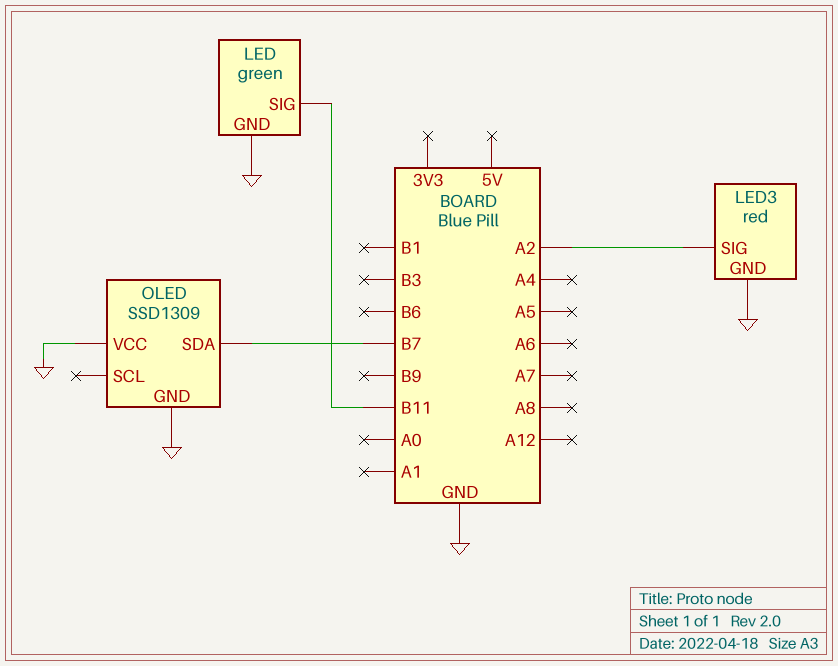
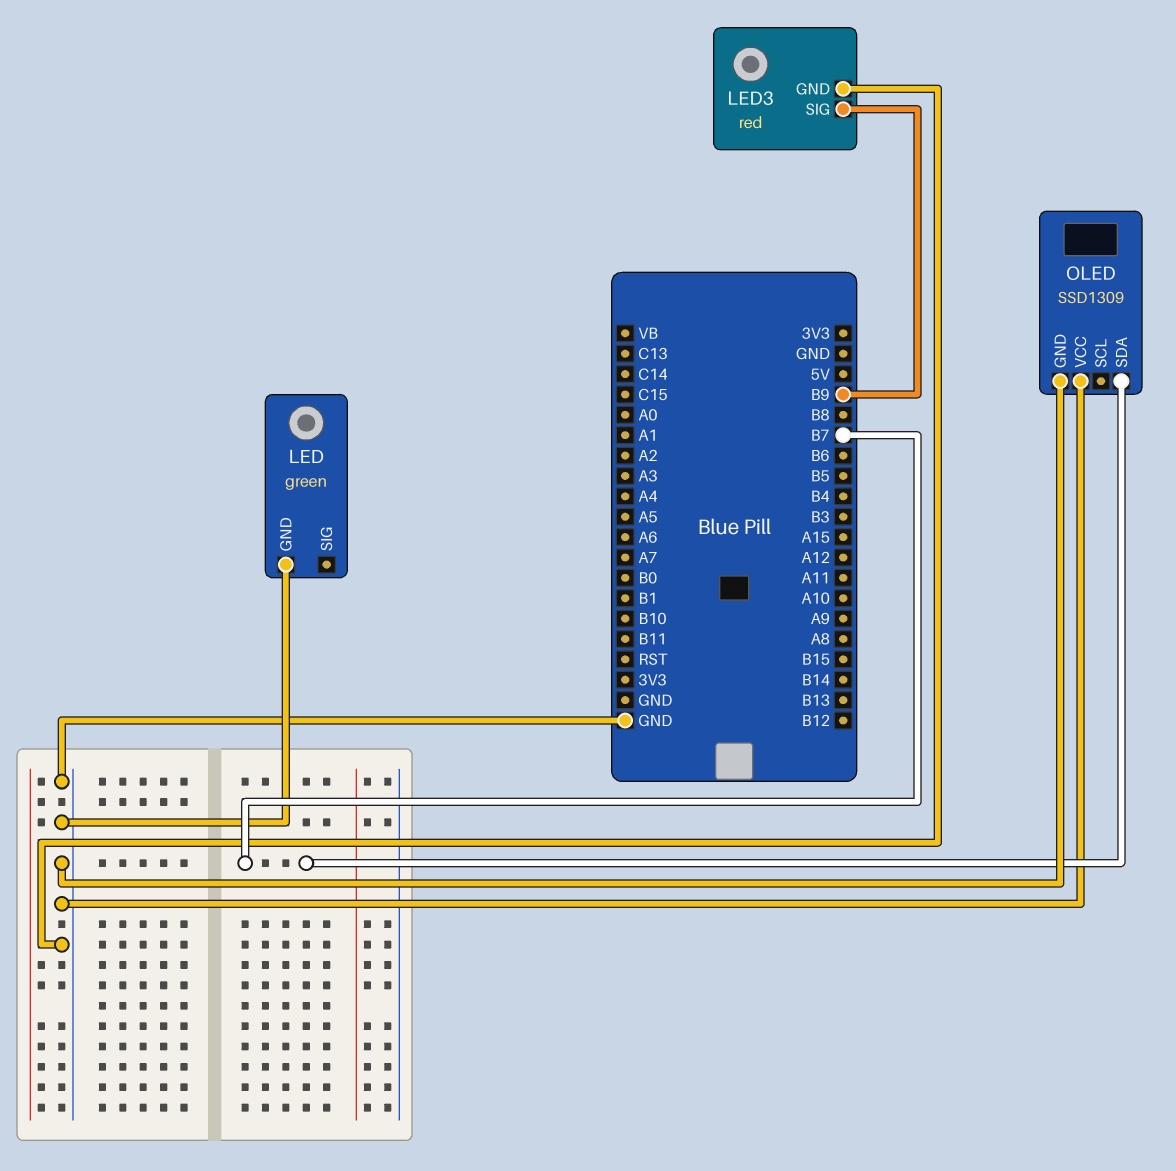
LED pin SIG: B11 -> none
LED3 pin SIG: A2 -> B9

